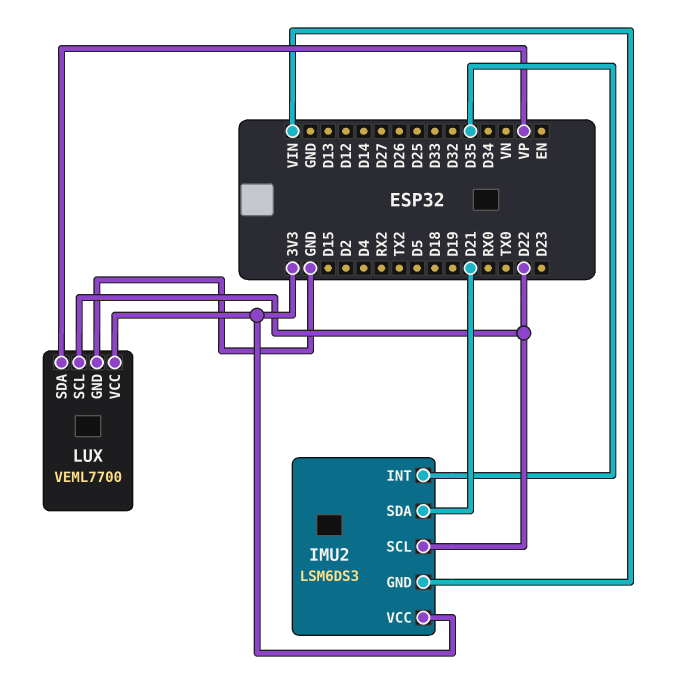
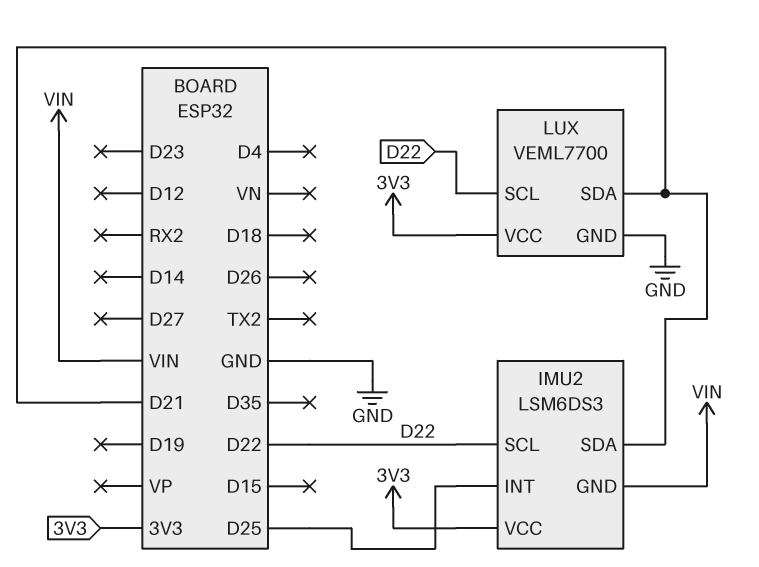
IMU2 pin INT: D35 -> D25
LUX pin SDA: VP -> D21

